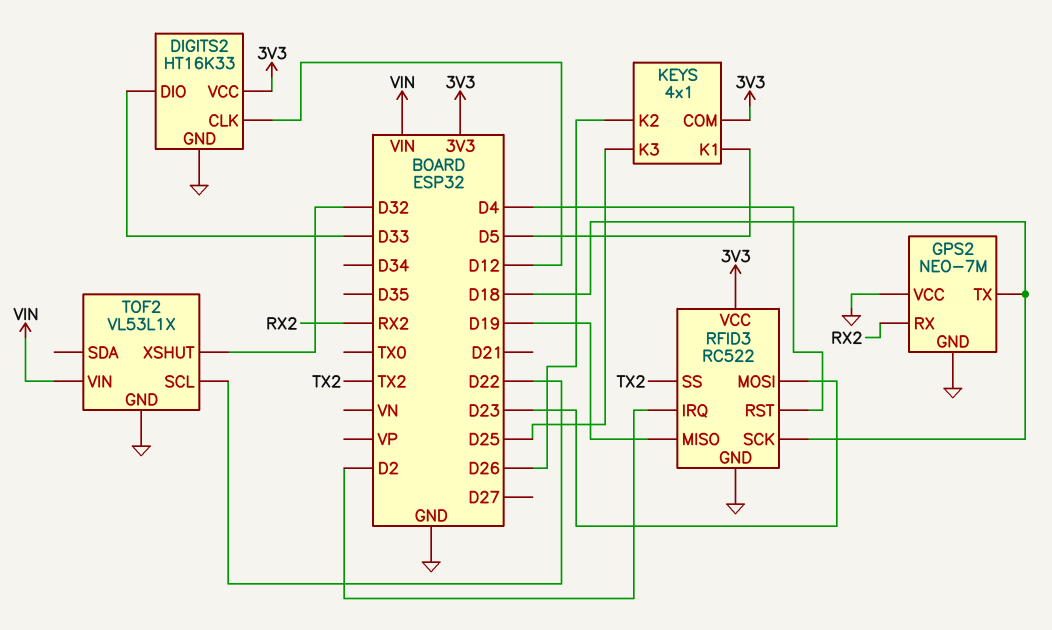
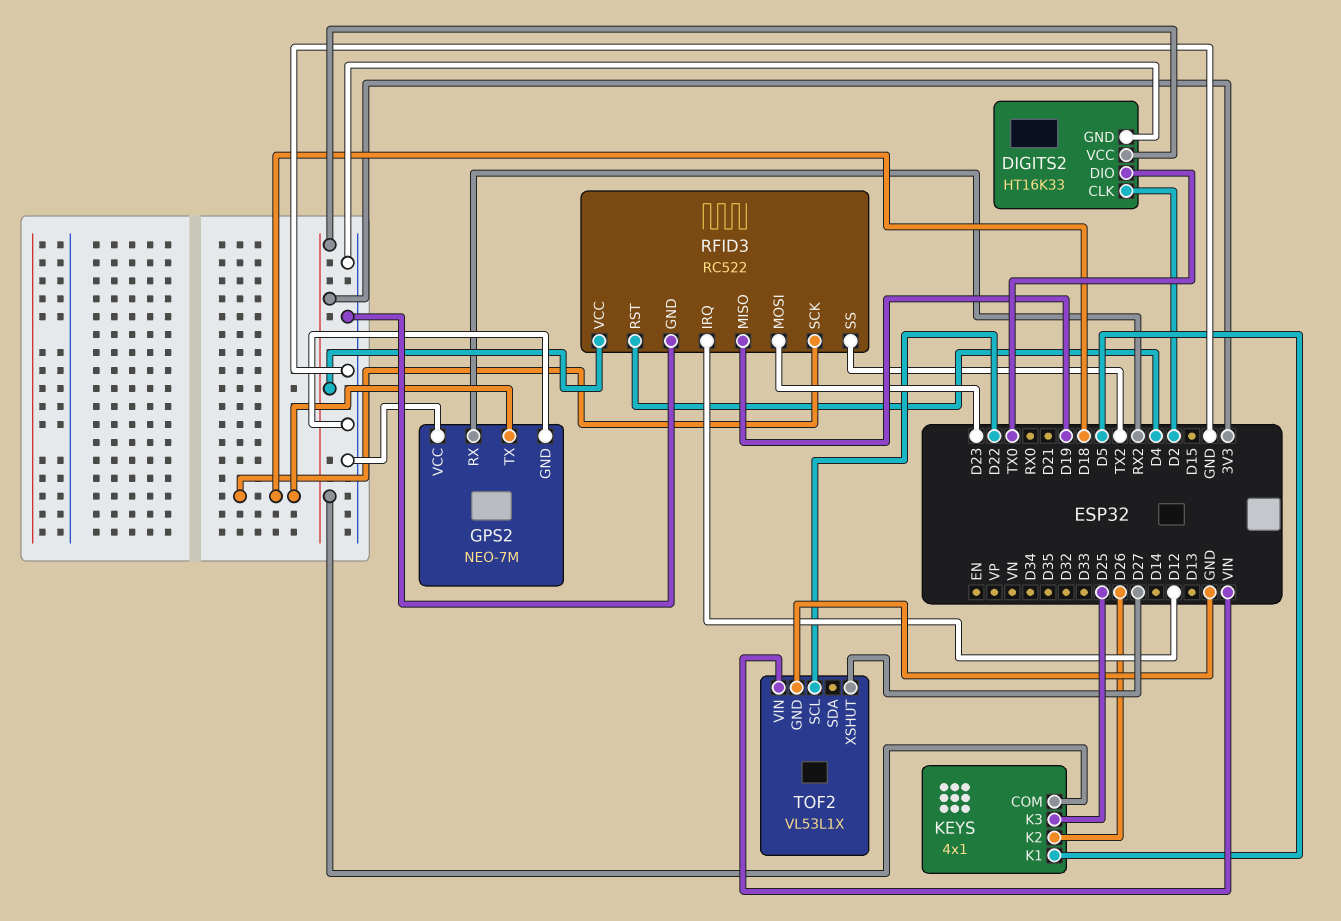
DIGITS2 pin CLK: D12 -> D2
DIGITS2 pin DIO: D33 -> TX0
RFID3 pin IRQ: D2 -> D12
TOF2 pin XSHUT: D32 -> D27

